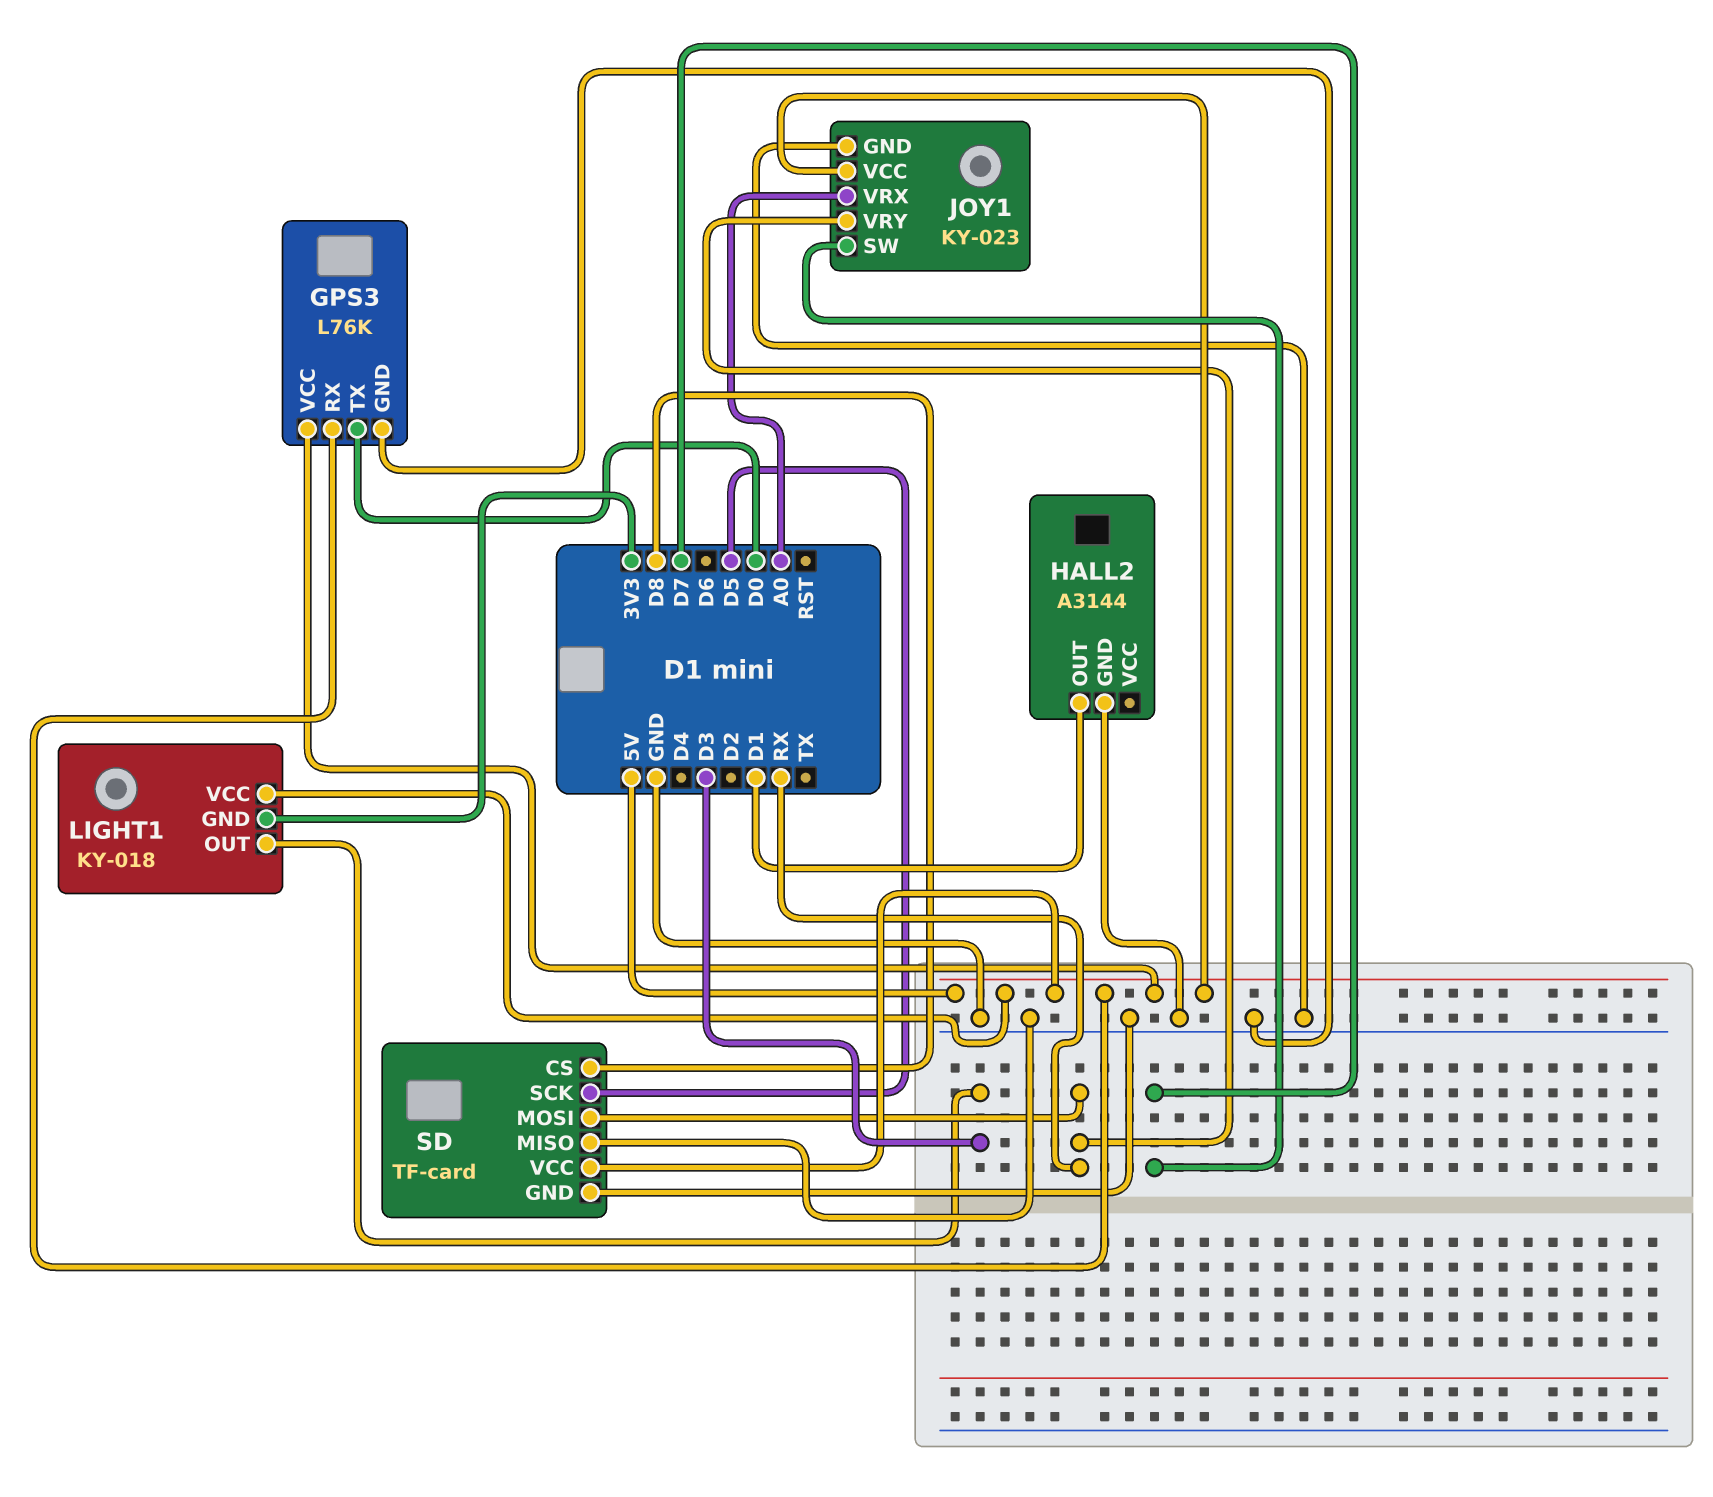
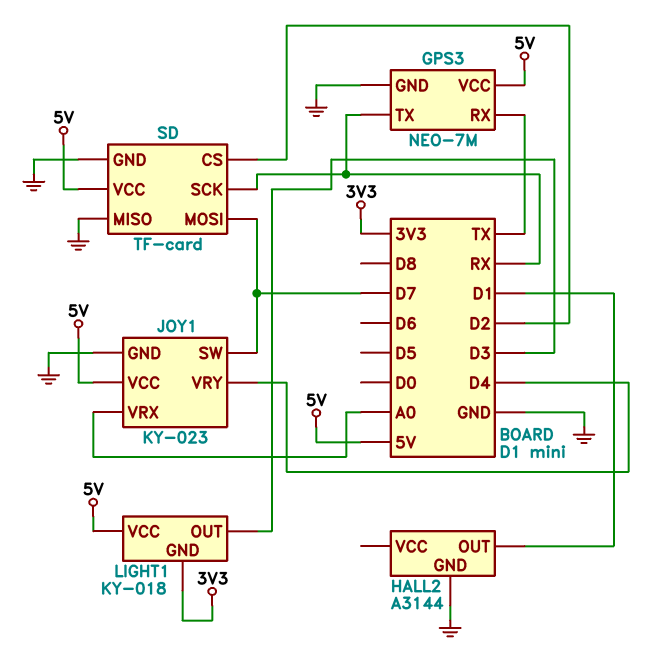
GPS3: L76K -> NEO-7M
GPS3 pin RX: 5V -> TX
GPS3 pin TX: D0 -> RX
JOY1 pin VRY: RX -> D4
SD pin CS: D8 -> D2
SD pin MOSI: RX -> D7
SD pin SCK: D5 -> RX

